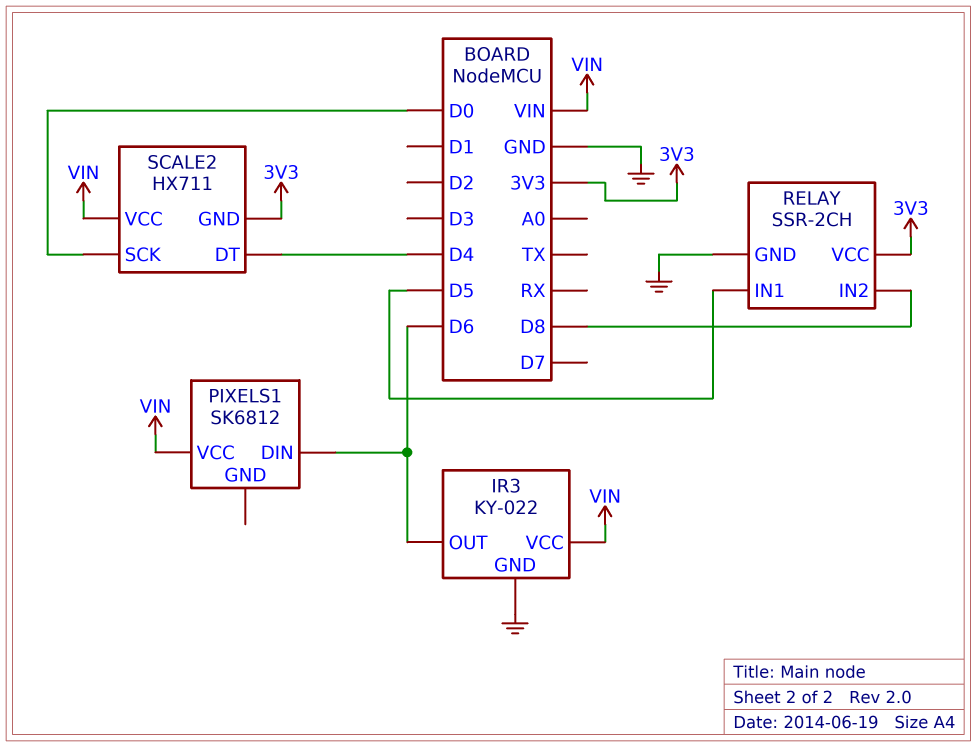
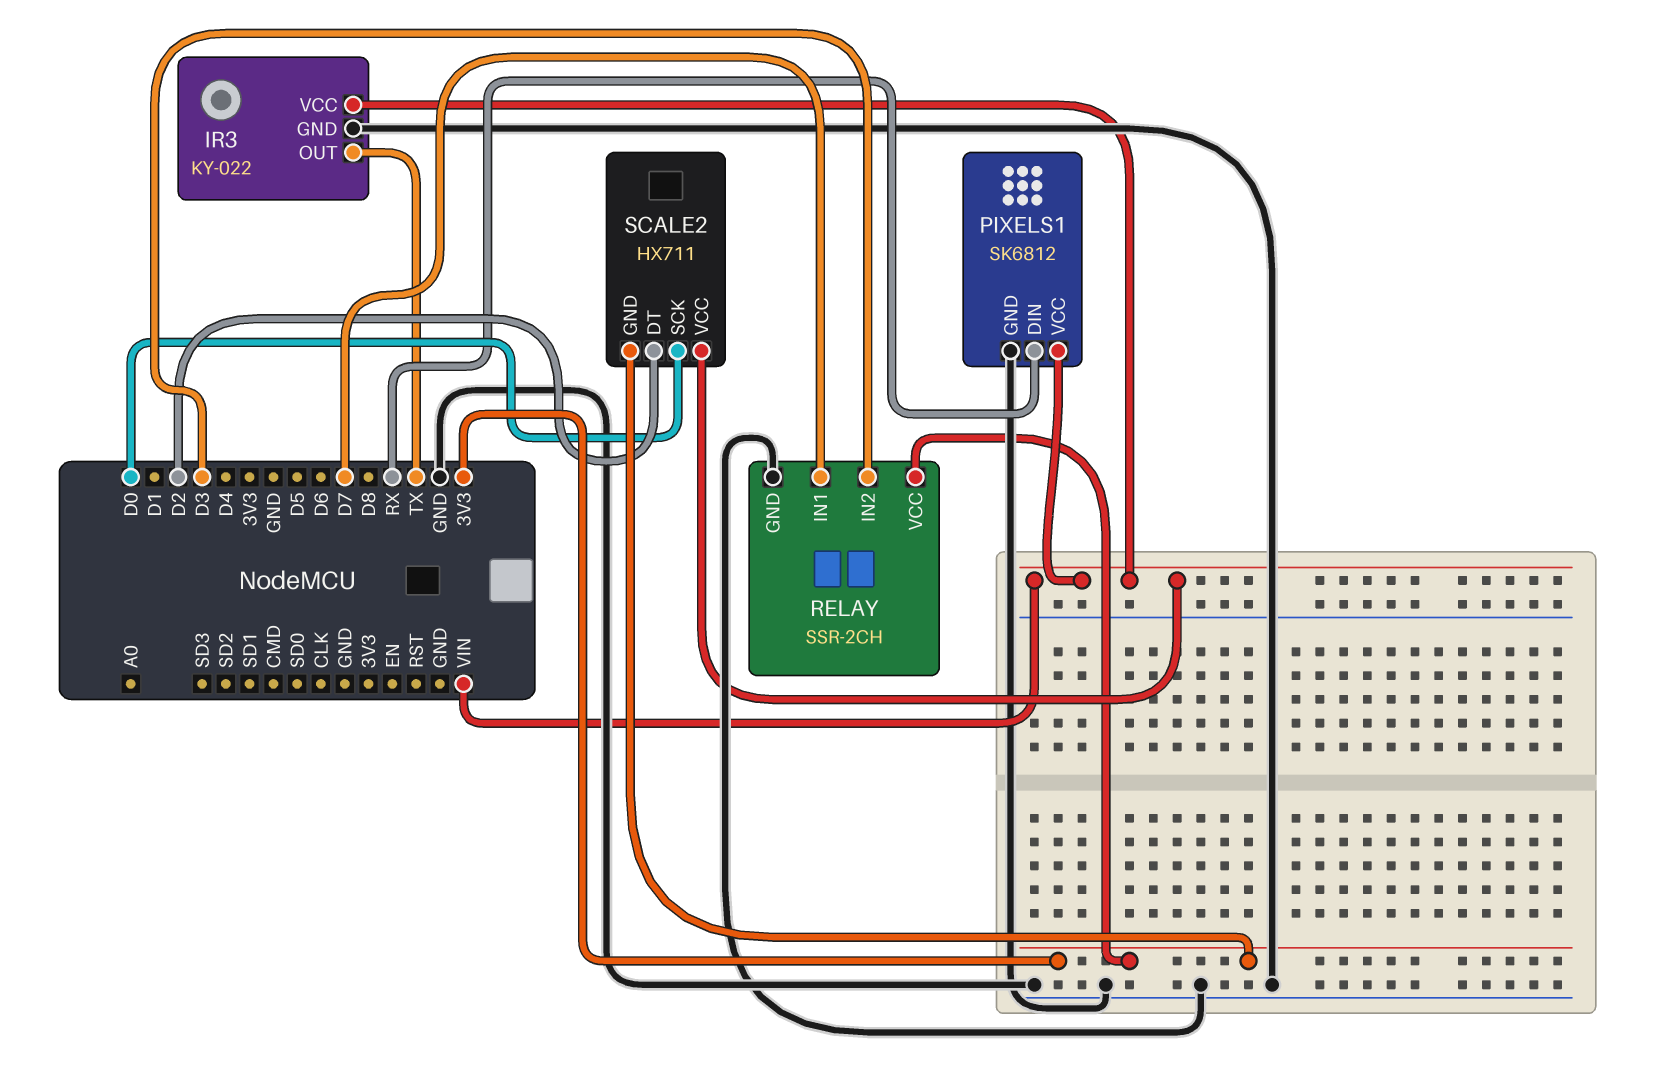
IR3 pin OUT: D6 -> TX
PIXELS1 pin DIN: D6 -> RX
PIXELS1 pin GND: none -> GND
RELAY pin IN1: D5 -> D7
RELAY pin IN2: D8 -> D3
SCALE2 pin DT: D4 -> D2

